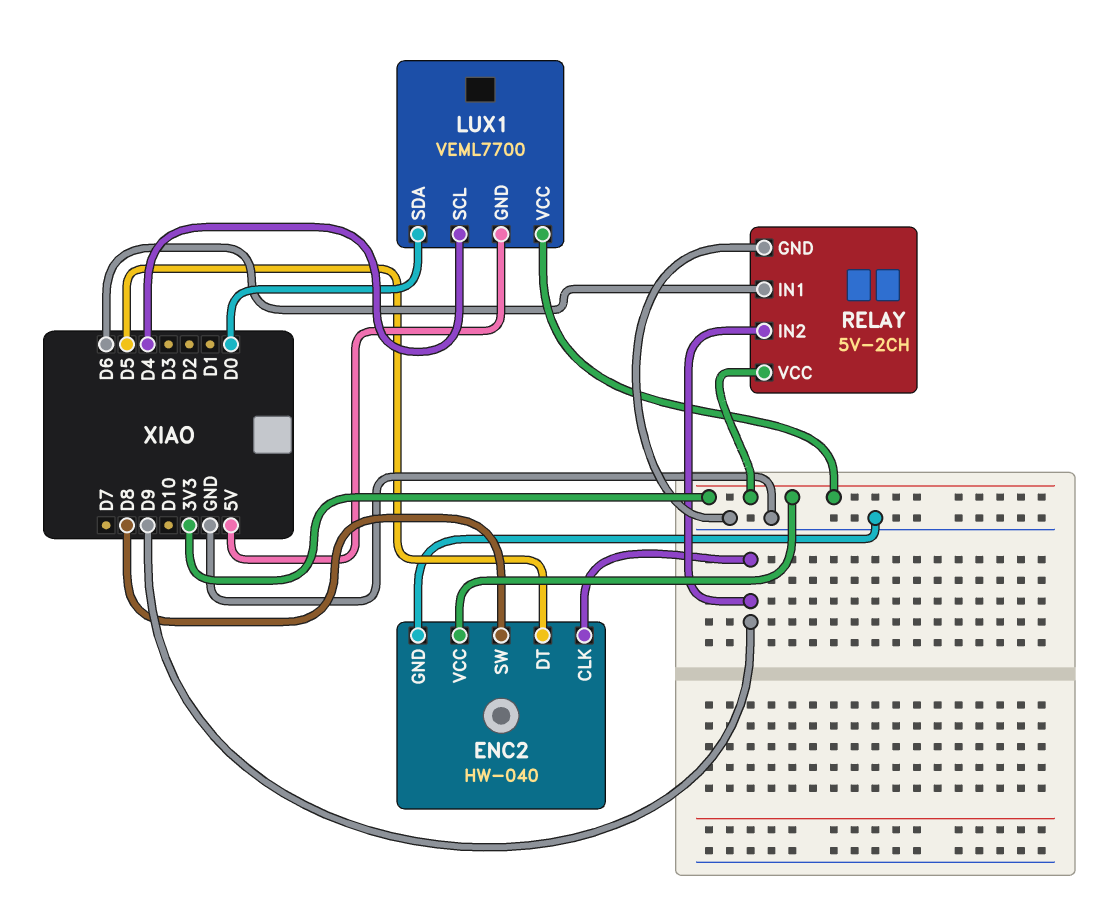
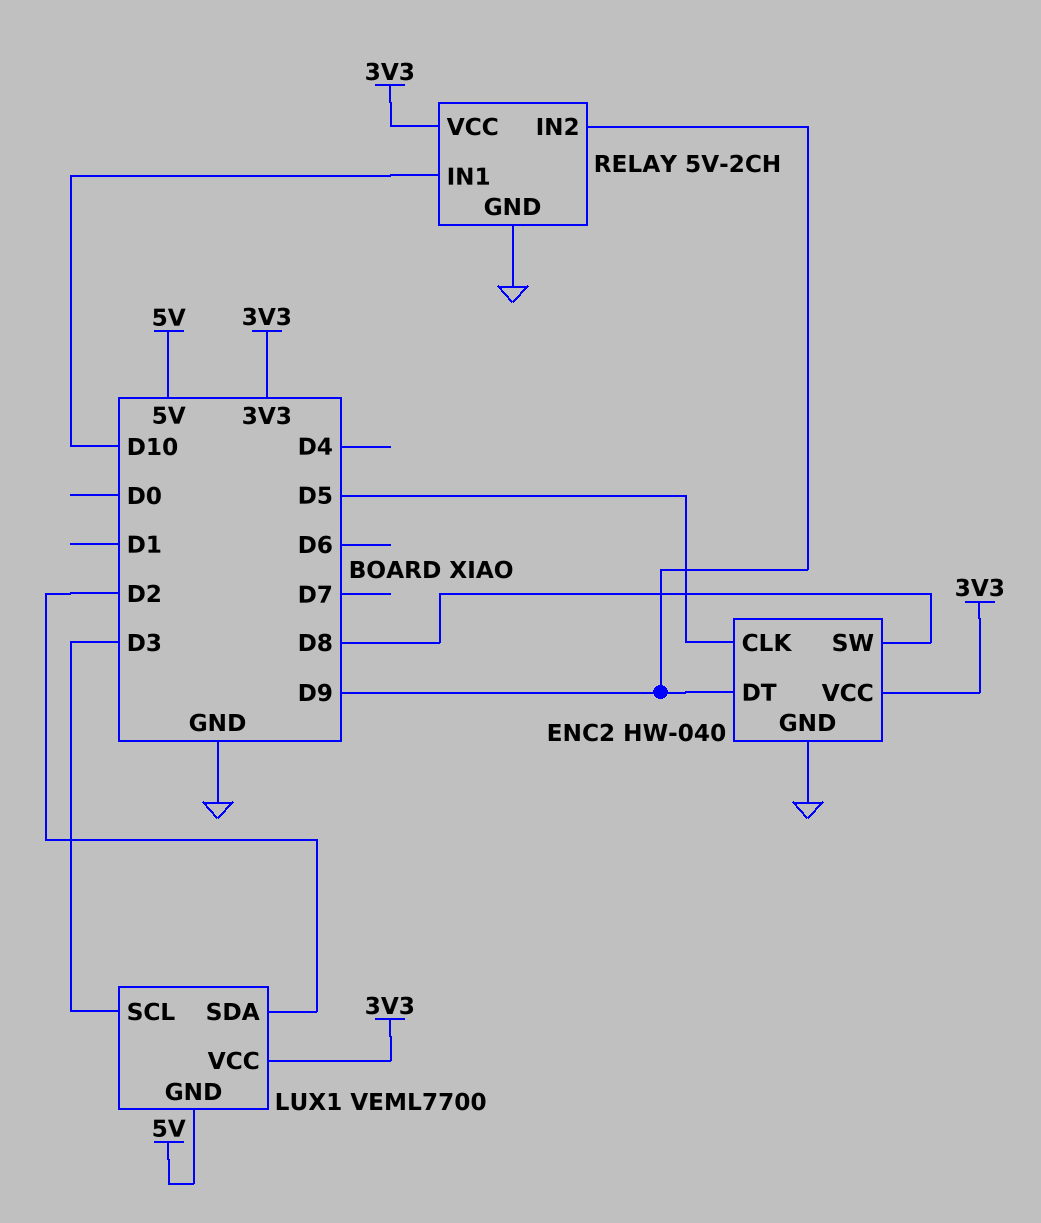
ENC2 pin CLK: D9 -> D5
ENC2 pin DT: D5 -> D9
LUX1 pin SCL: D4 -> D3
LUX1 pin SDA: D0 -> D2
RELAY pin IN1: D6 -> D10

